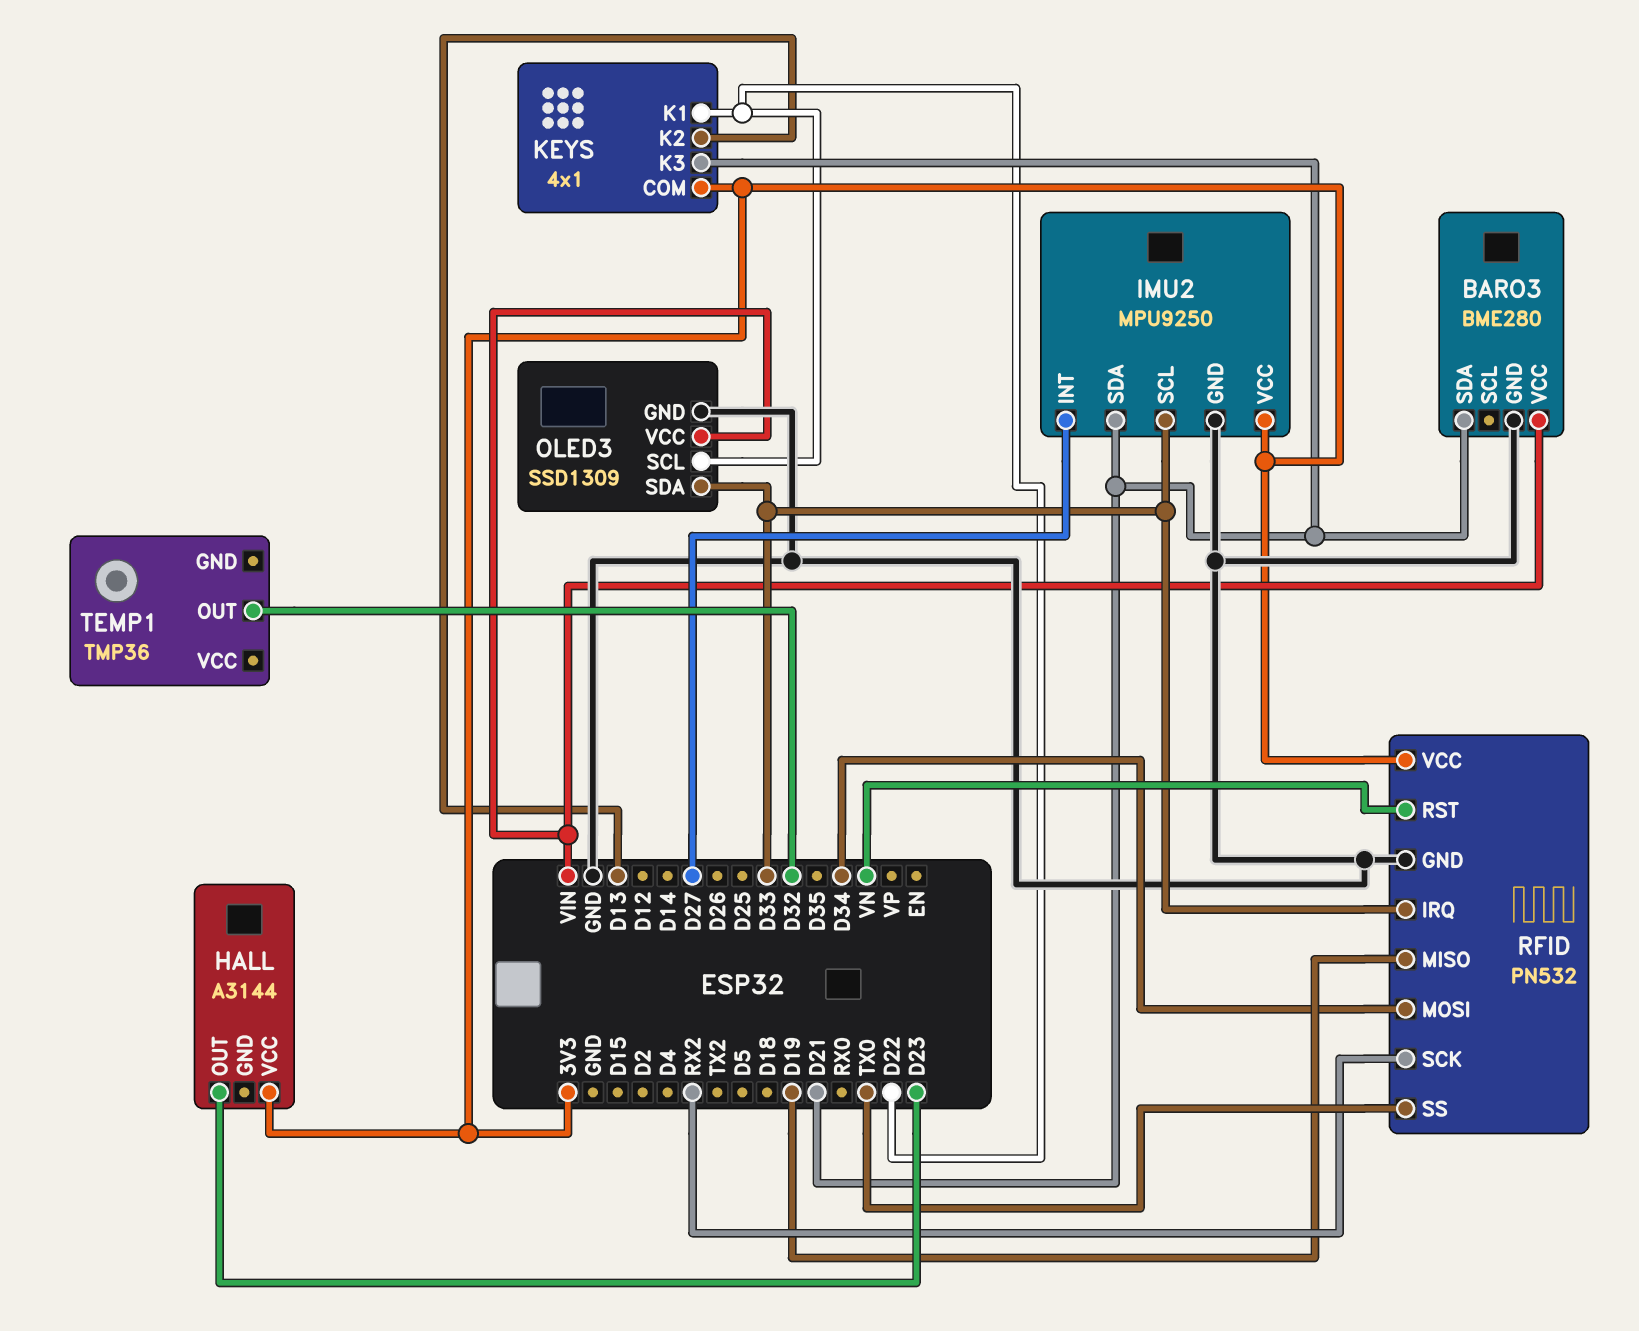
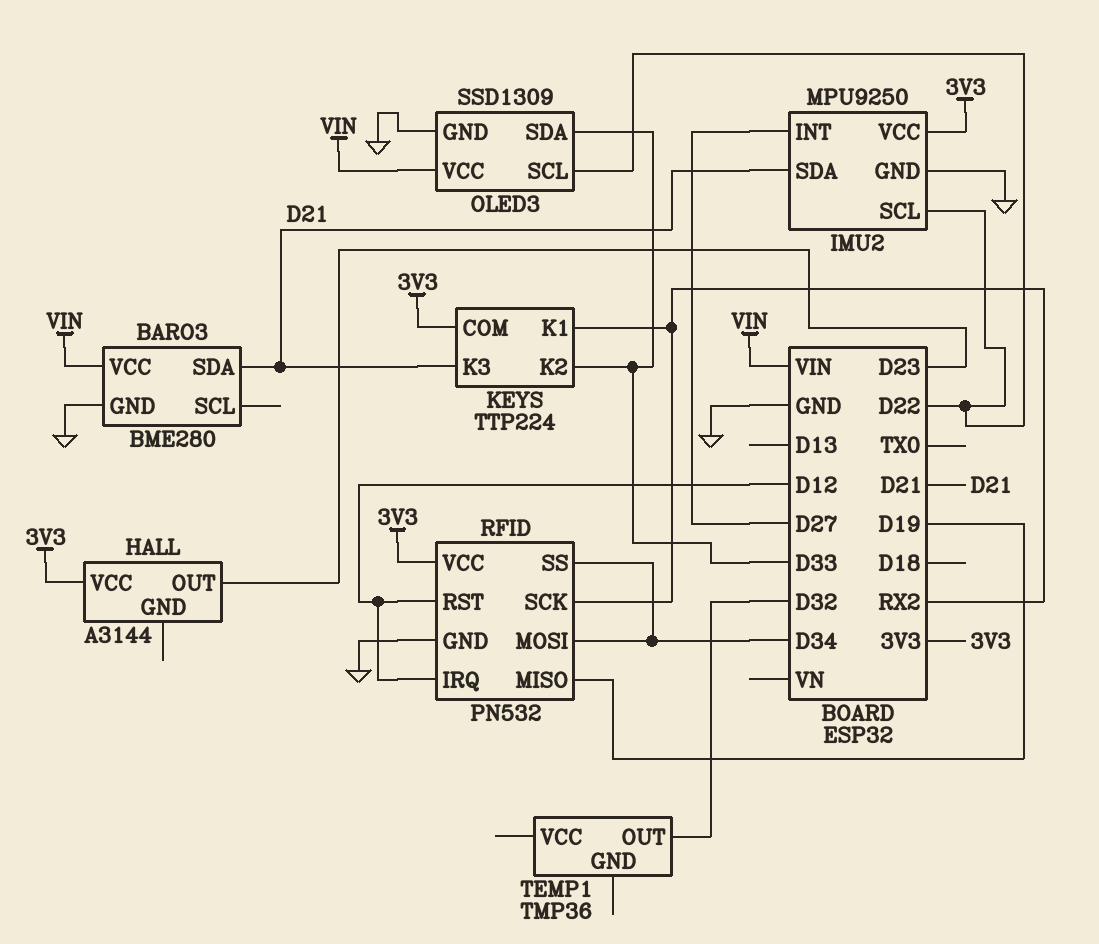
IMU2 pin SCL: D33 -> D22
KEYS: 4x1 -> TTP224
KEYS pin K1: D22 -> RX2
KEYS pin K2: D13 -> D33
RFID pin IRQ: D33 -> D12
RFID pin RST: VN -> D12
RFID pin SS: TX0 -> D34

